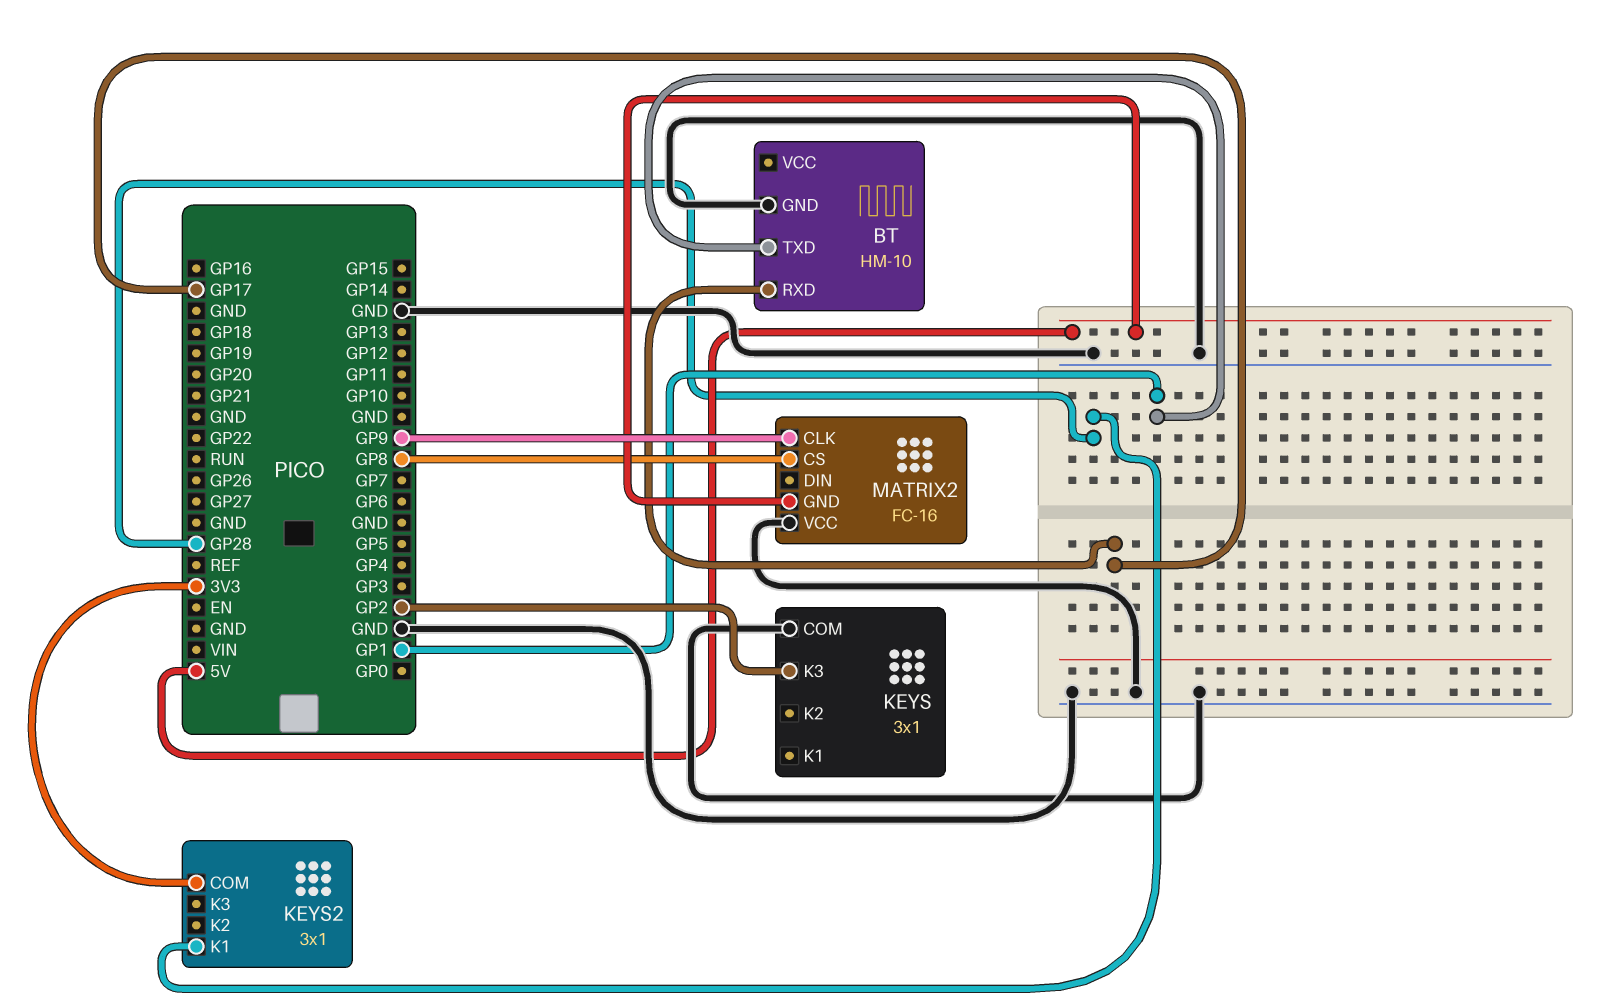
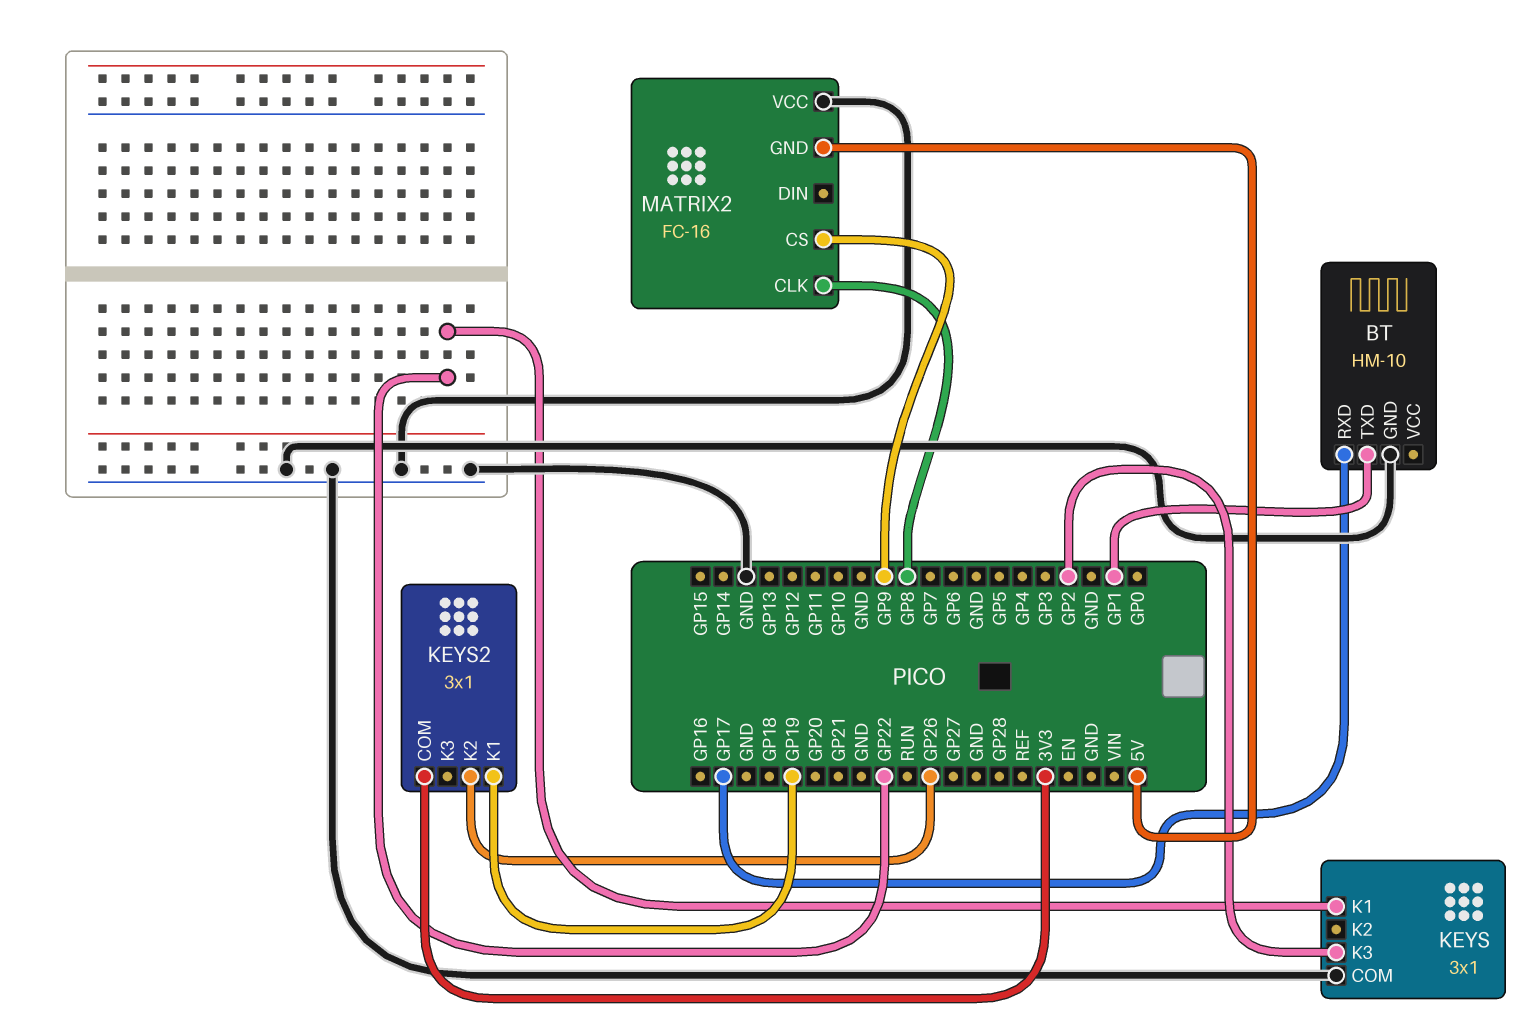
KEYS pin K1: none -> GP22
KEYS2 pin K1: GP28 -> GP19
KEYS2 pin K2: none -> GP26
MATRIX2 pin CLK: GP9 -> GP8
MATRIX2 pin CS: GP8 -> GP9

